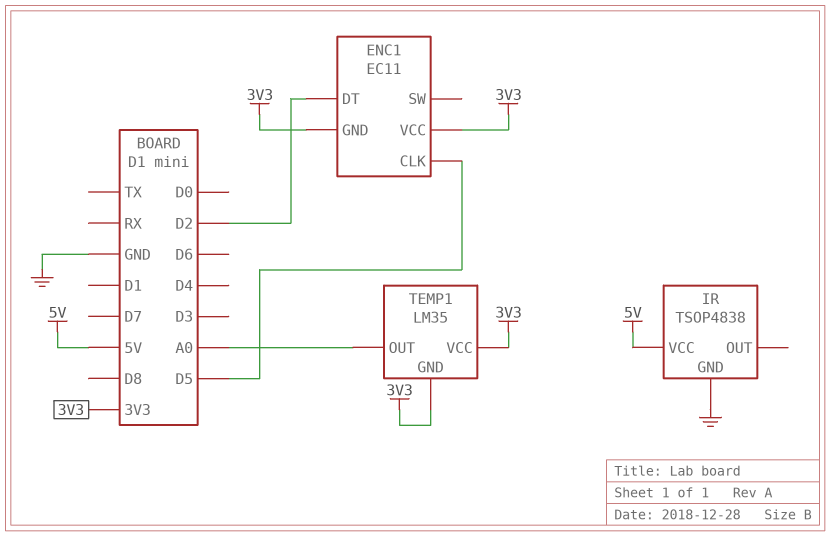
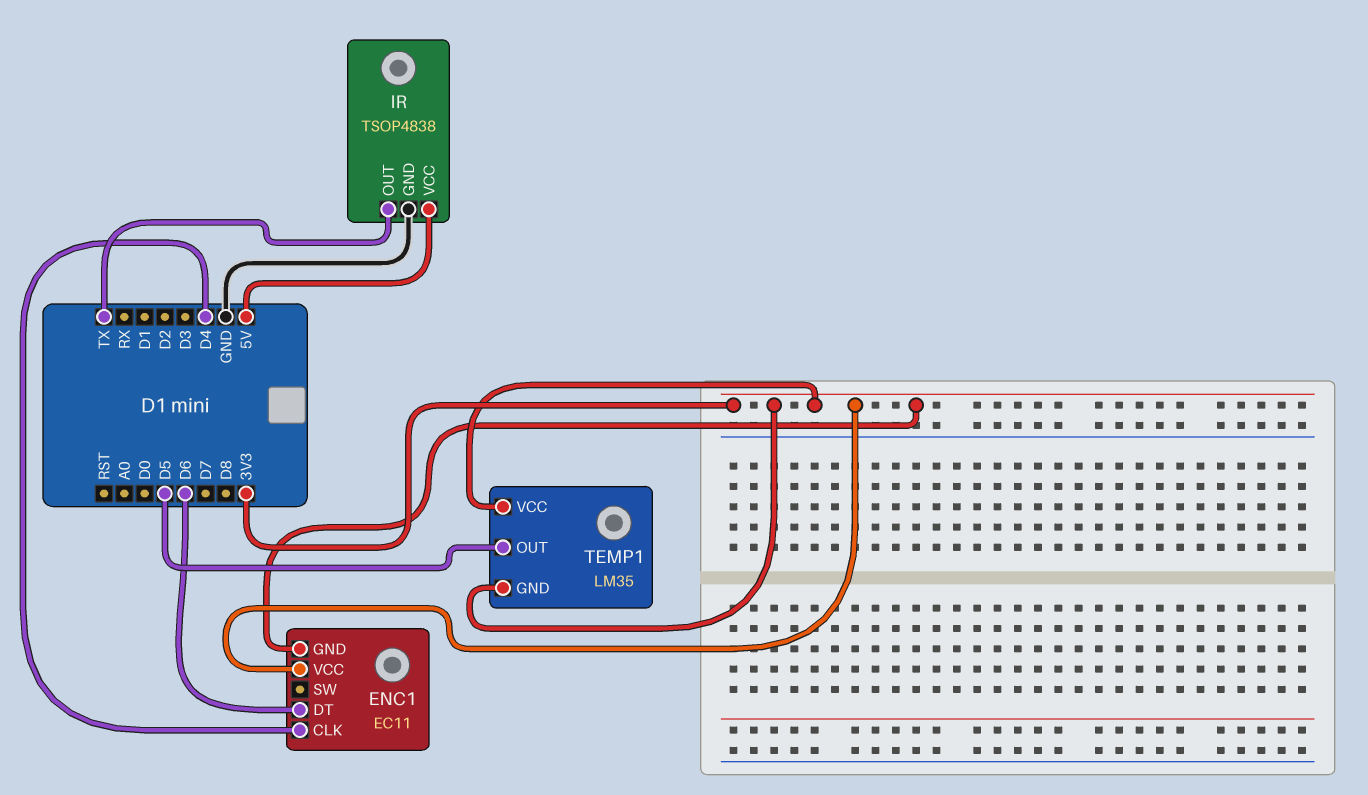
ENC1 pin CLK: D5 -> D4
ENC1 pin DT: D2 -> D6
IR pin OUT: none -> TX
TEMP1 pin OUT: A0 -> D5

